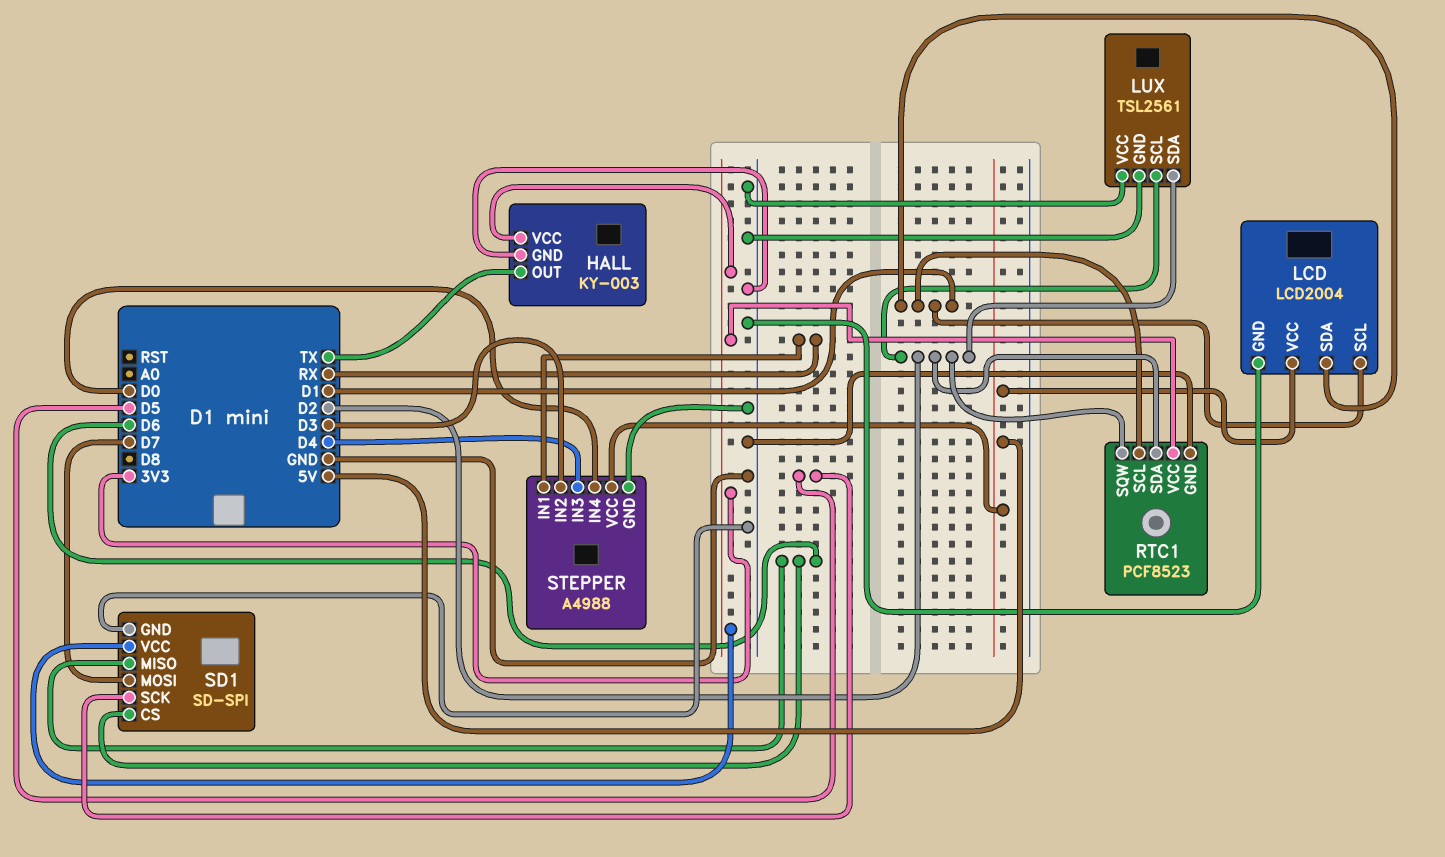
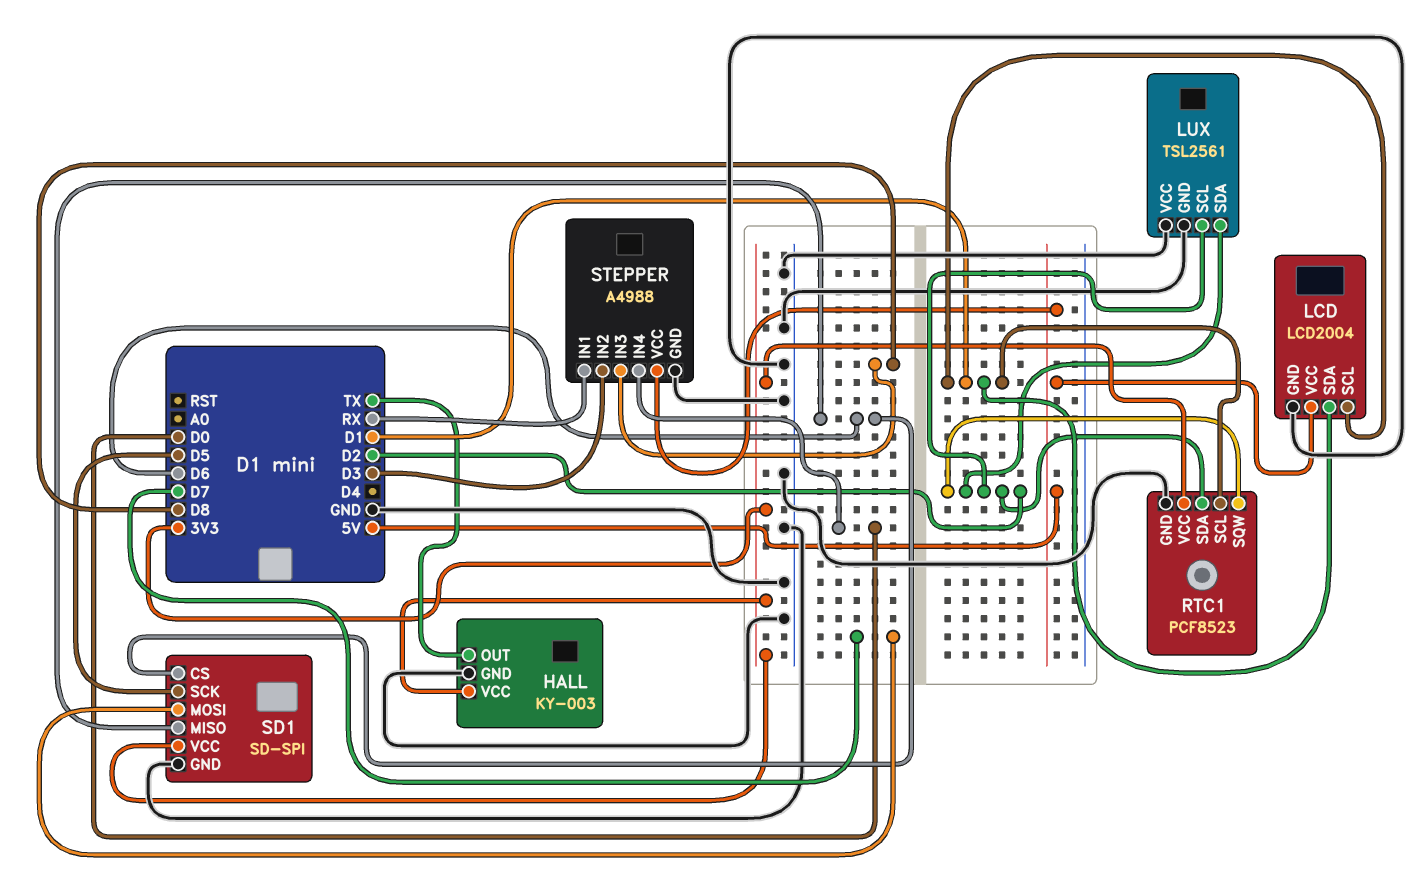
STEPPER pin IN3: D4 -> D8

